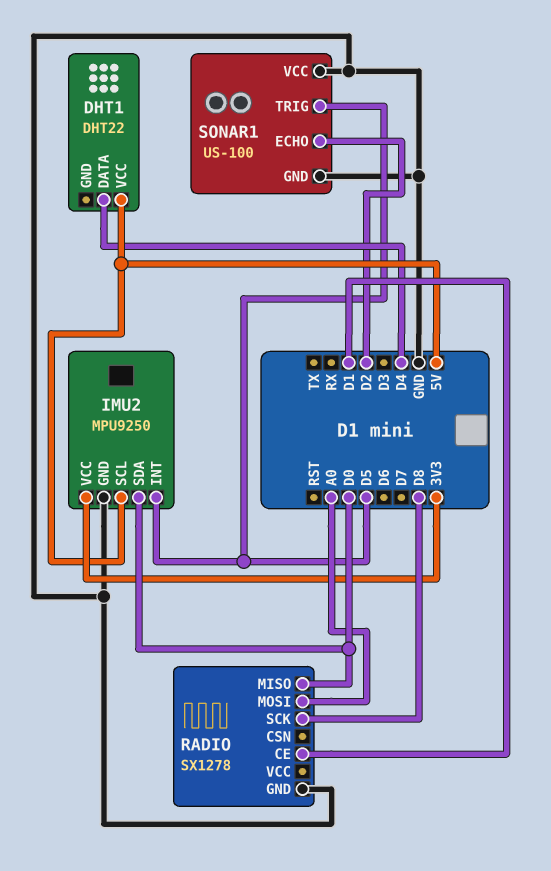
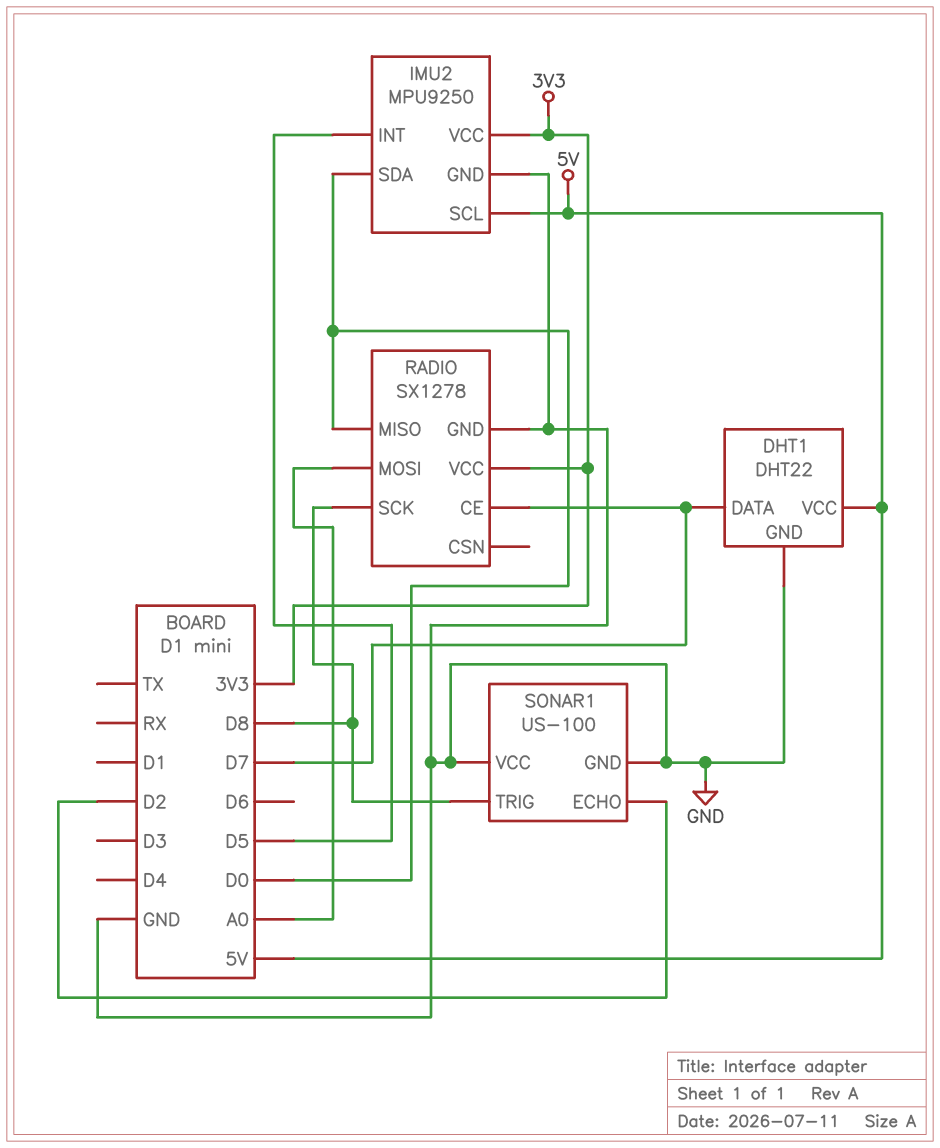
DHT1 pin DATA: D4 -> D7
DHT1 pin GND: none -> GND
RADIO pin CE: D1 -> D7
RADIO pin VCC: none -> 3V3
SONAR1 pin TRIG: D5 -> D8

